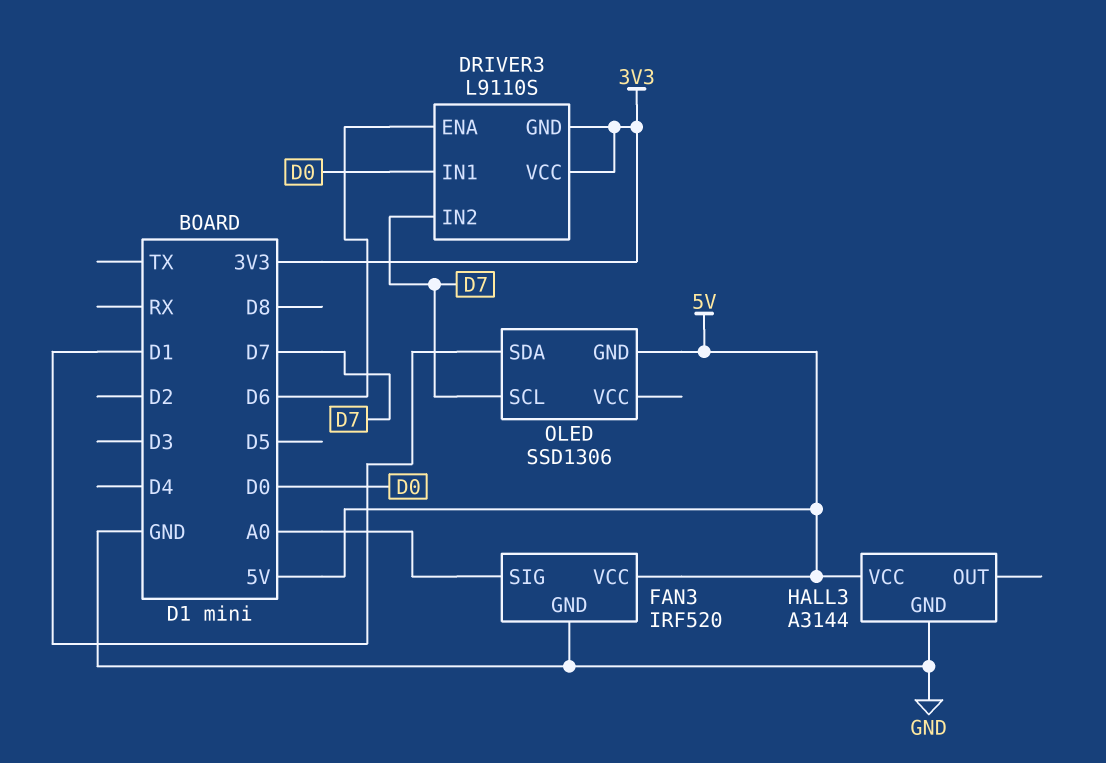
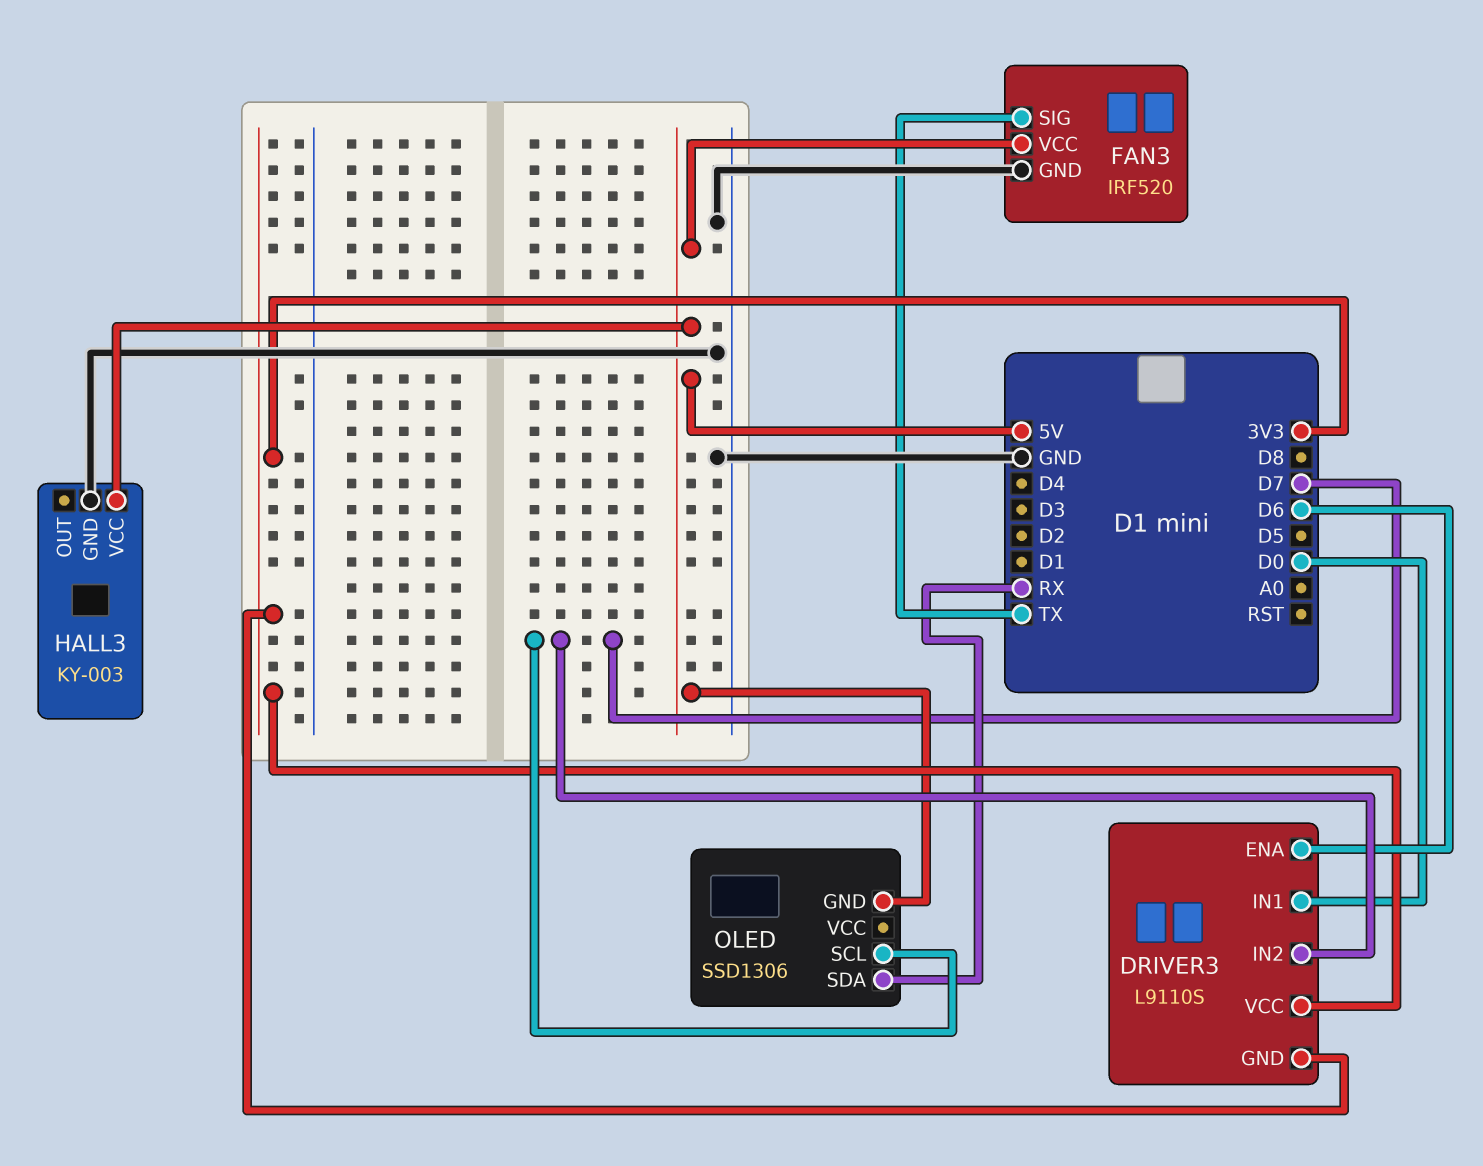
FAN3 pin SIG: A0 -> TX
HALL3: A3144 -> KY-003
OLED pin SDA: D1 -> RX

